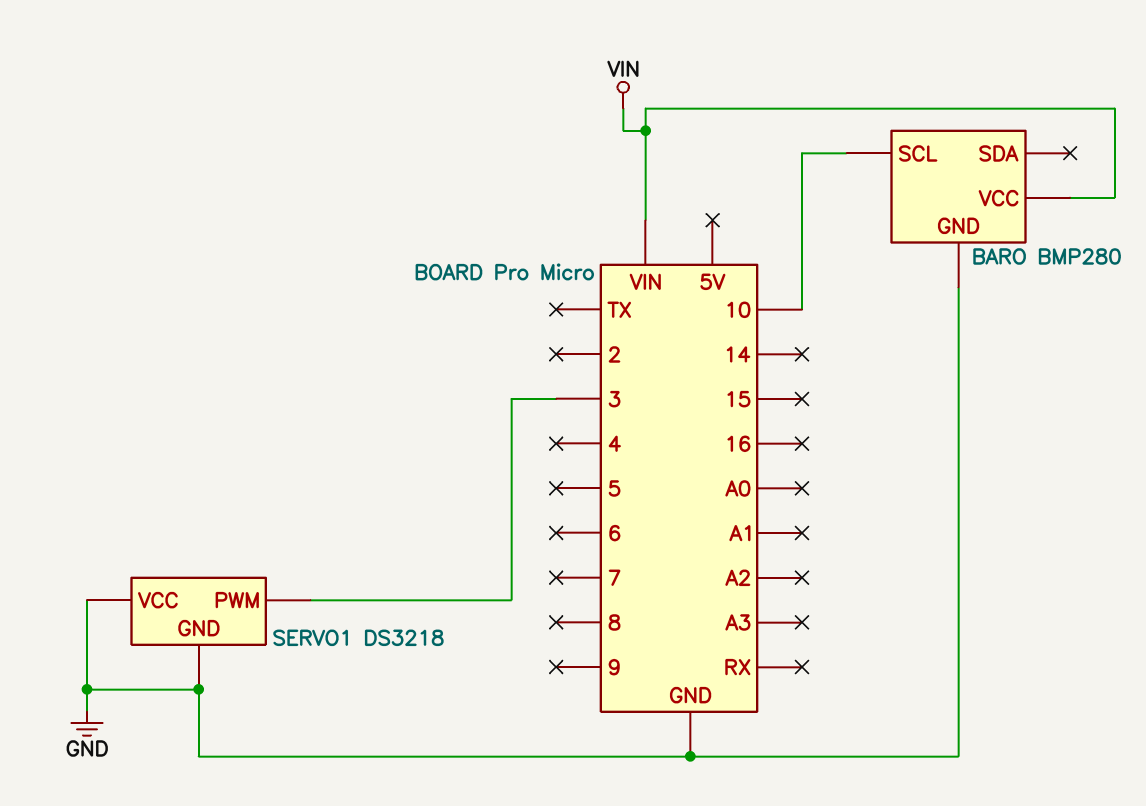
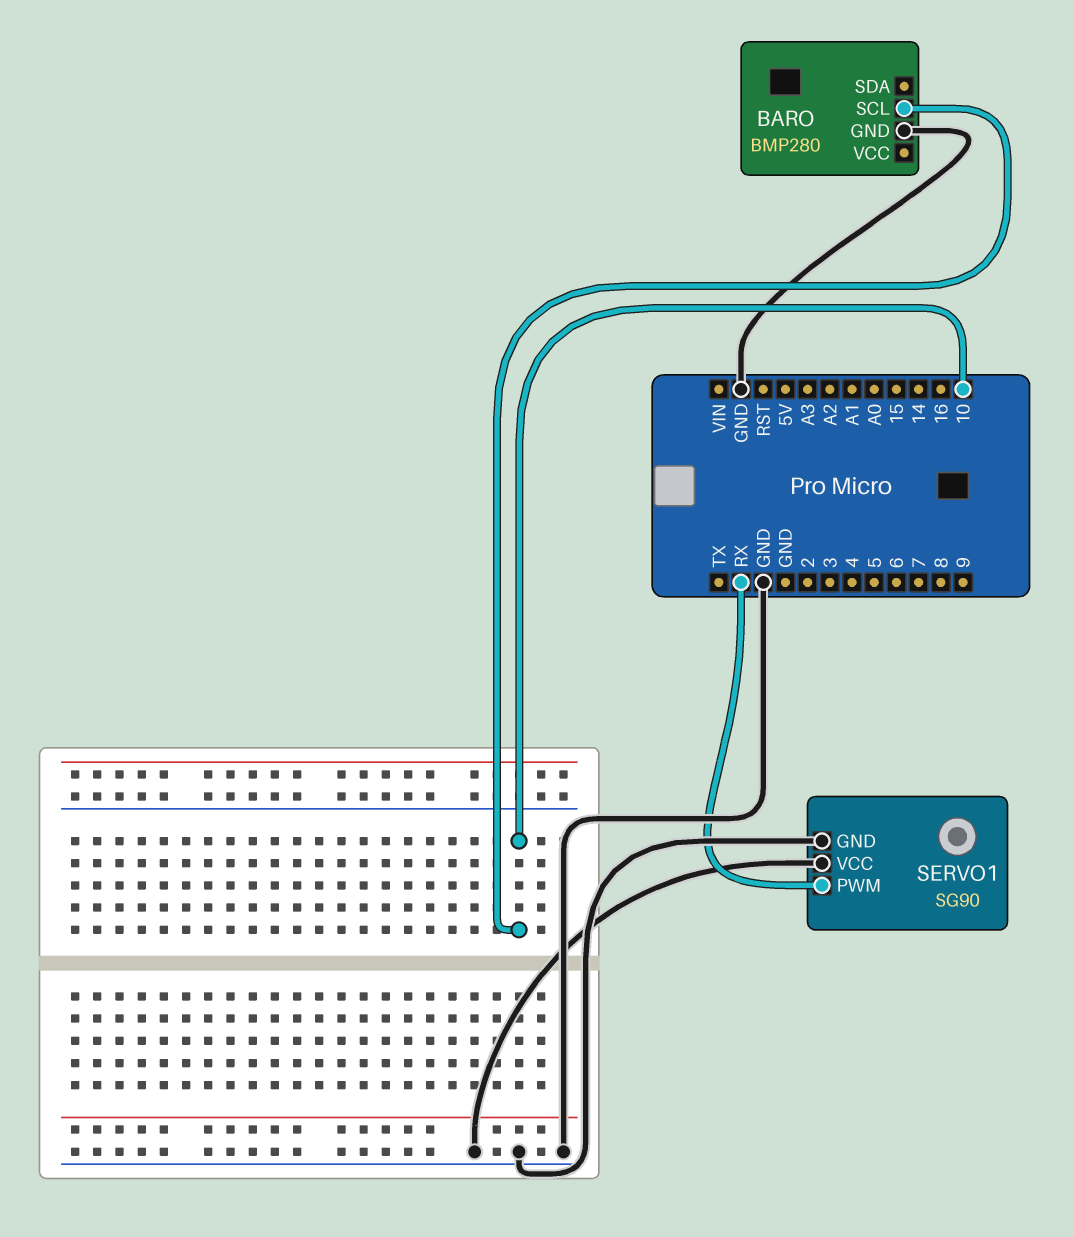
BARO pin VCC: VIN -> none
SERVO1: DS3218 -> SG90
SERVO1 pin PWM: 3 -> RX

